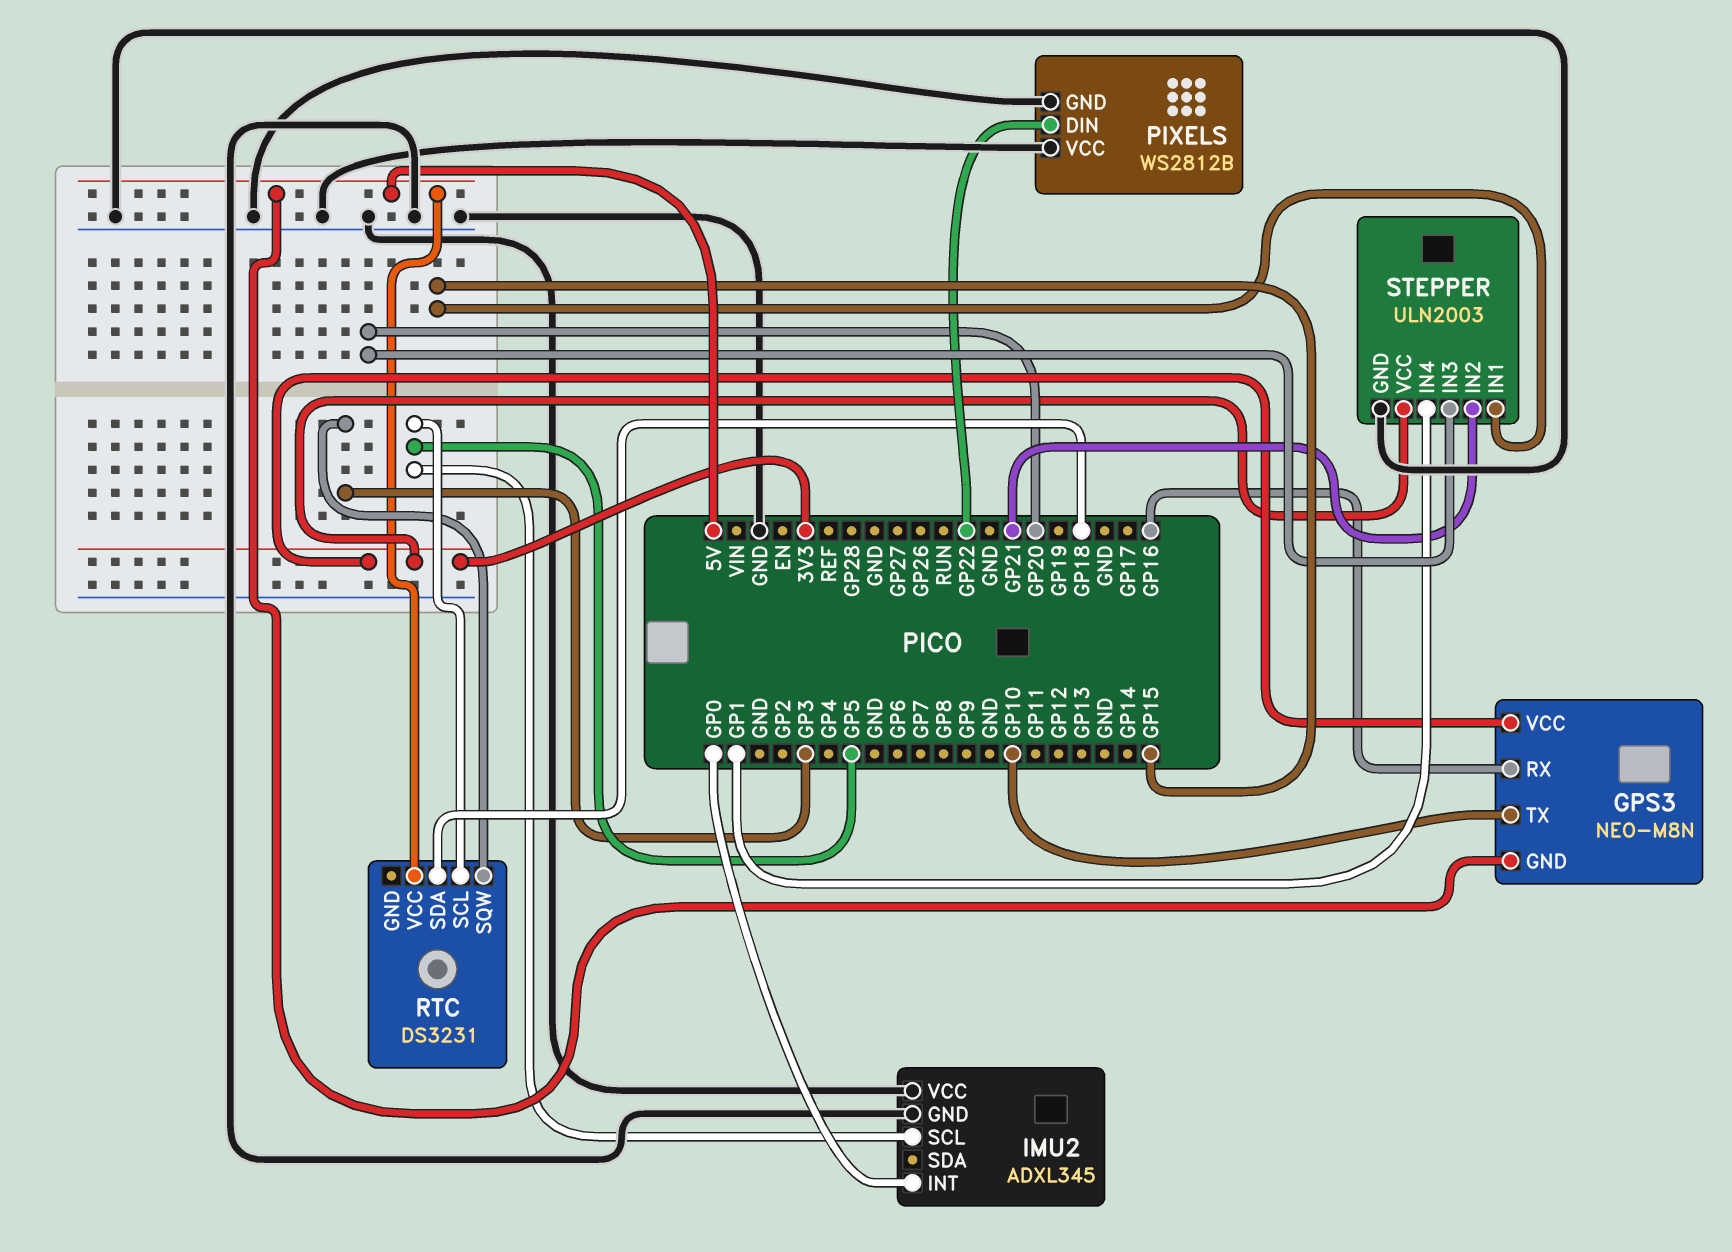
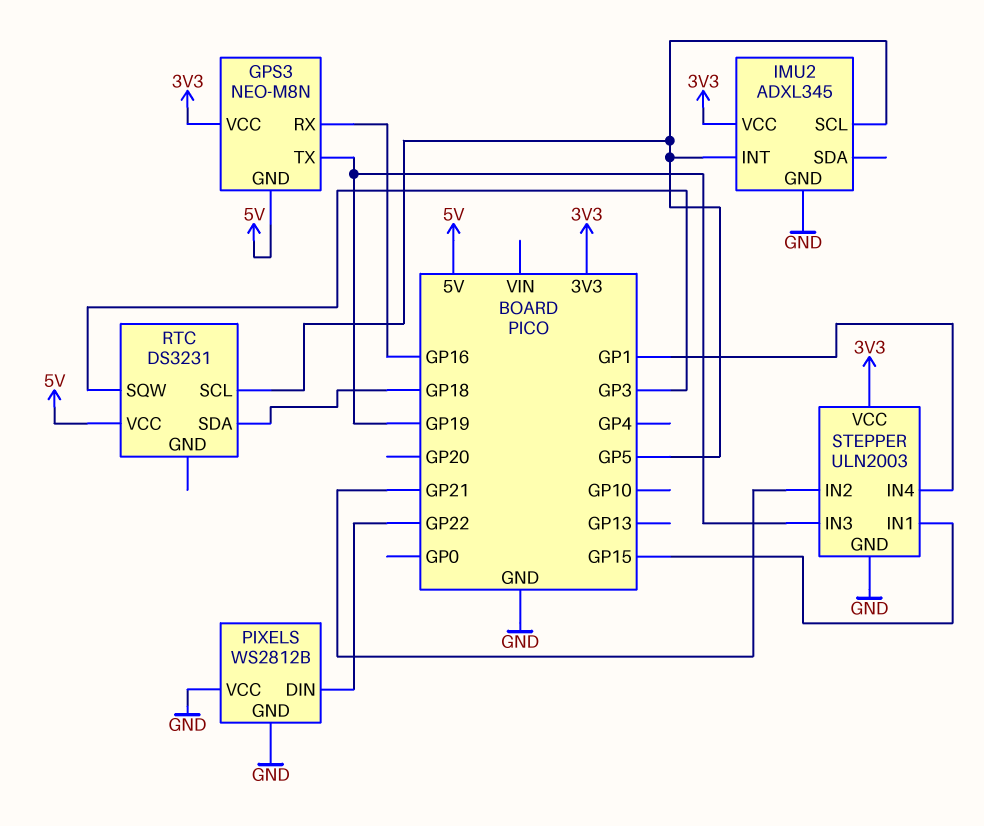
GPS3 pin TX: GP10 -> GP19
IMU2 pin INT: GP0 -> GP5
IMU2 pin VCC: GND -> 3V3
STEPPER pin IN3: GP20 -> GP19

